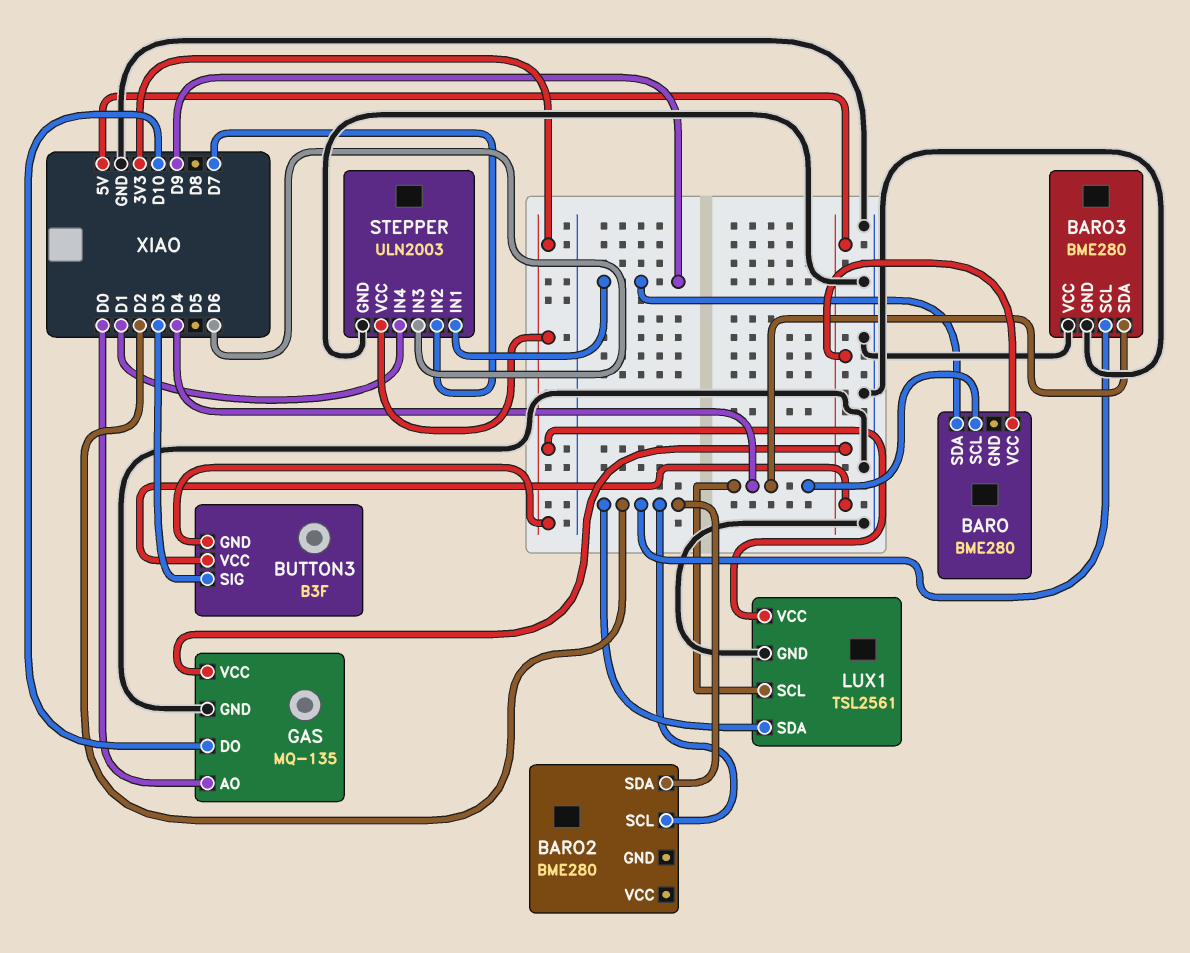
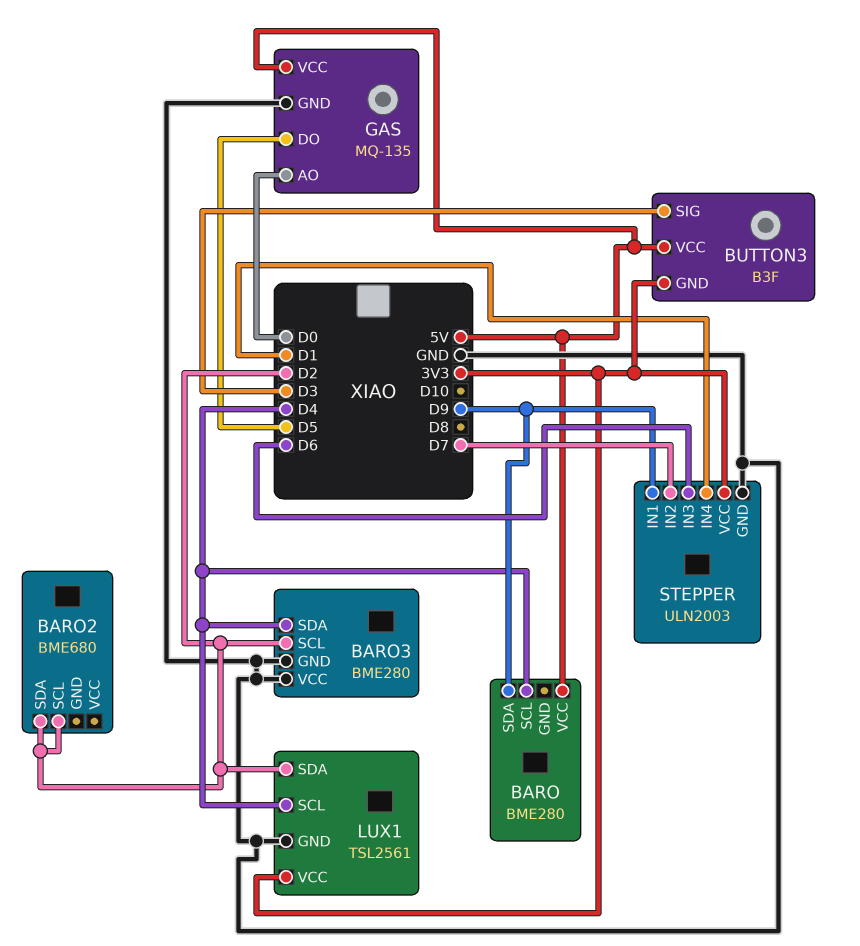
BARO2: BME280 -> BME680
GAS pin DO: D10 -> D5

